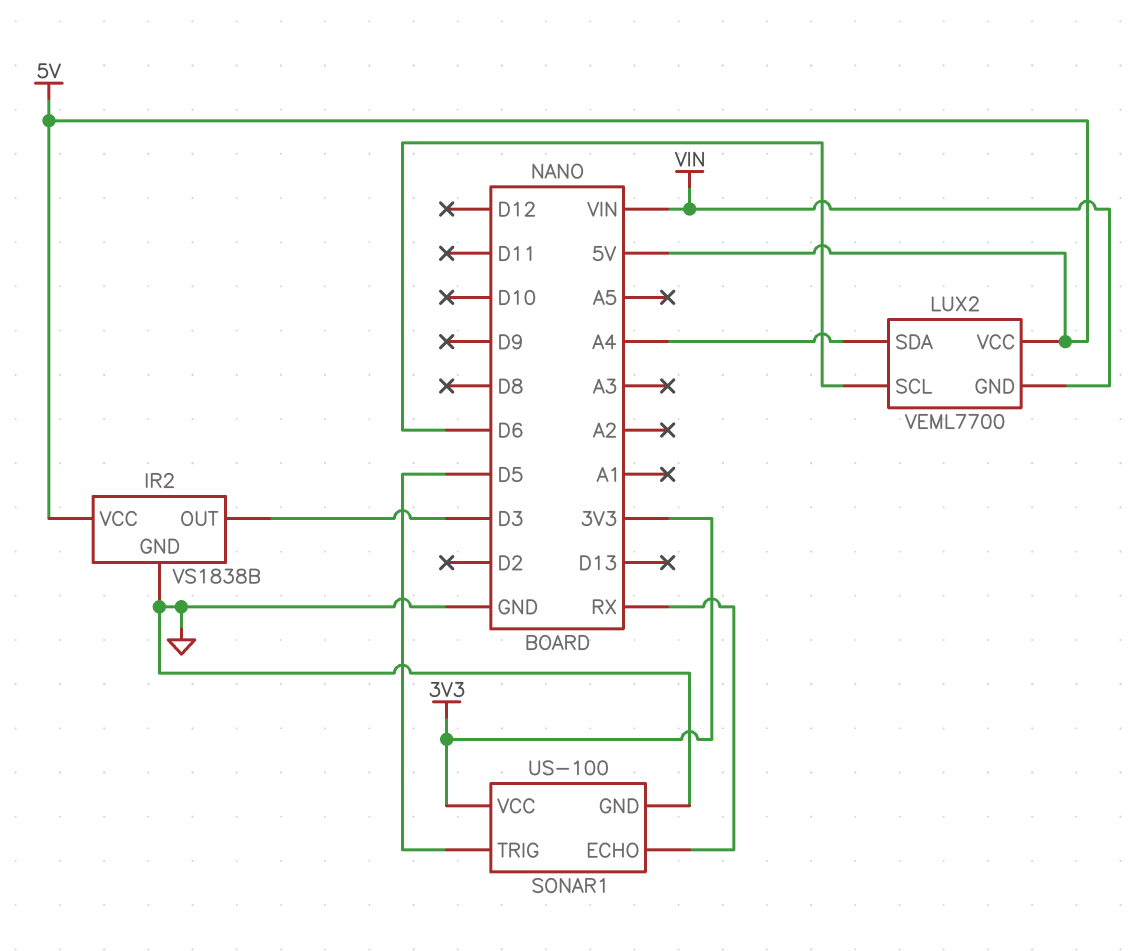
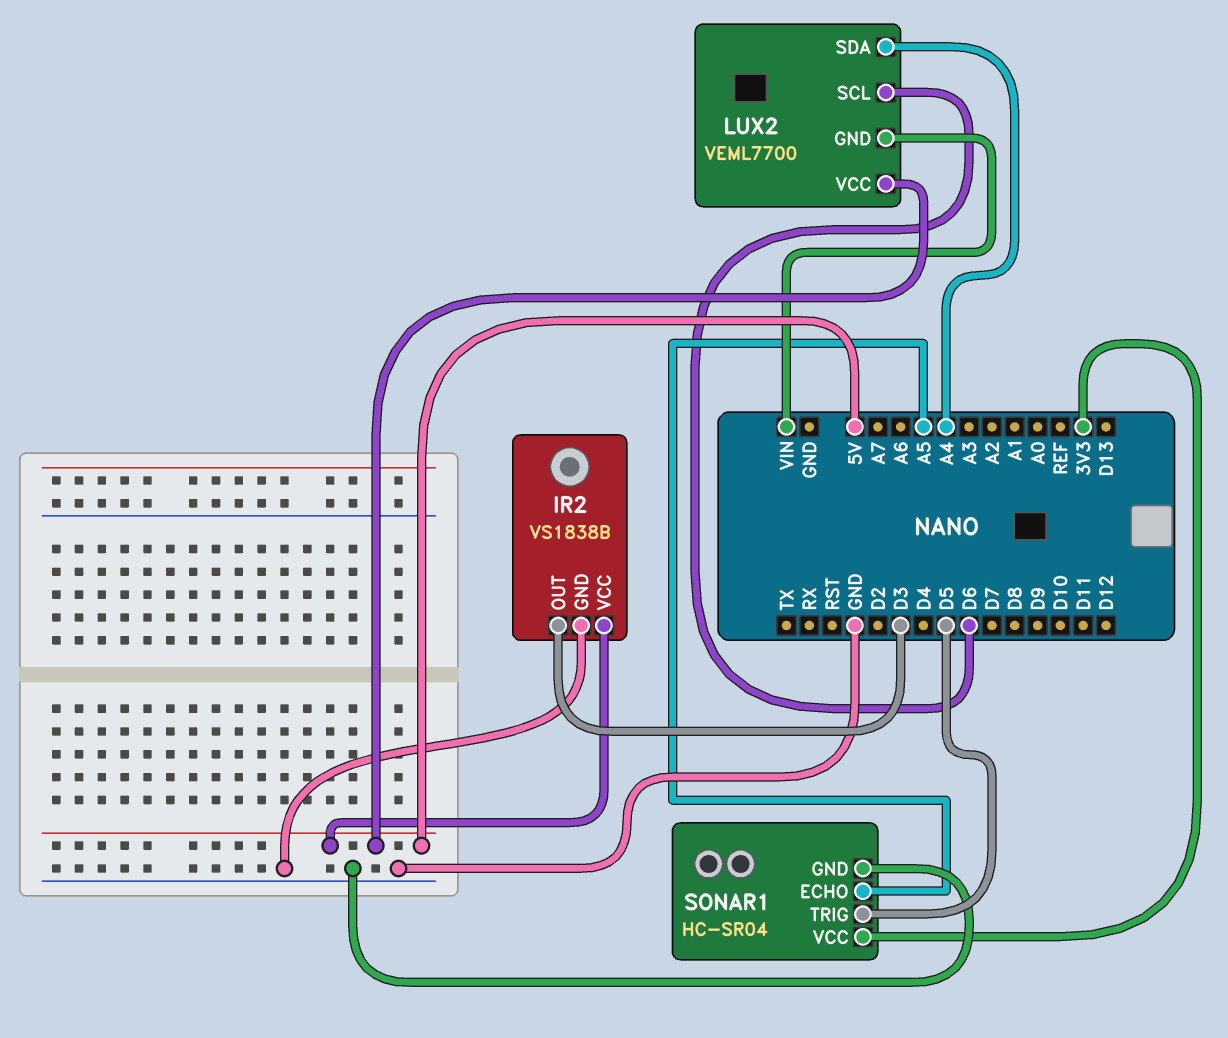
SONAR1: US-100 -> HC-SR04
SONAR1 pin ECHO: RX -> A5

